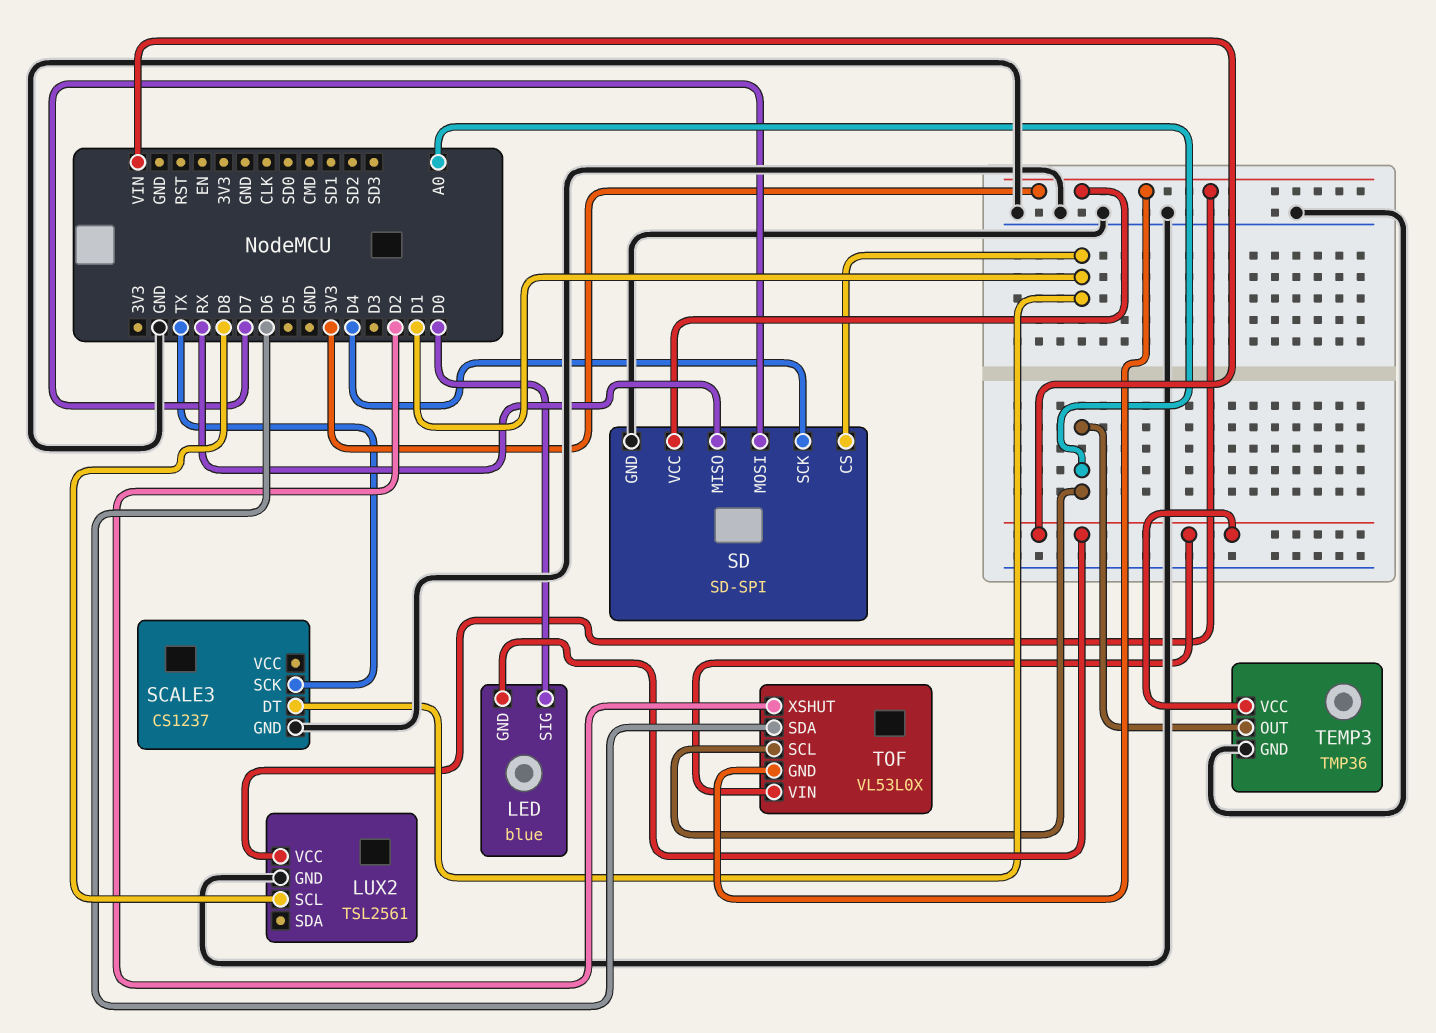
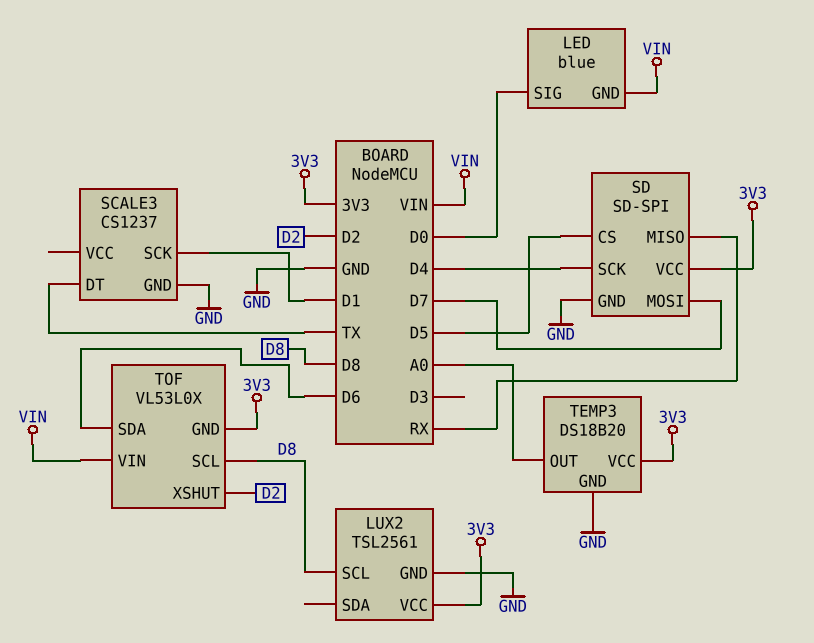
SCALE3 pin DT: D1 -> TX
SCALE3 pin SCK: TX -> D1
SD pin CS: D1 -> D5
TEMP3: TMP36 -> DS18B20
TEMP3 pin VCC: VIN -> 3V3
TOF pin SCL: A0 -> D8

